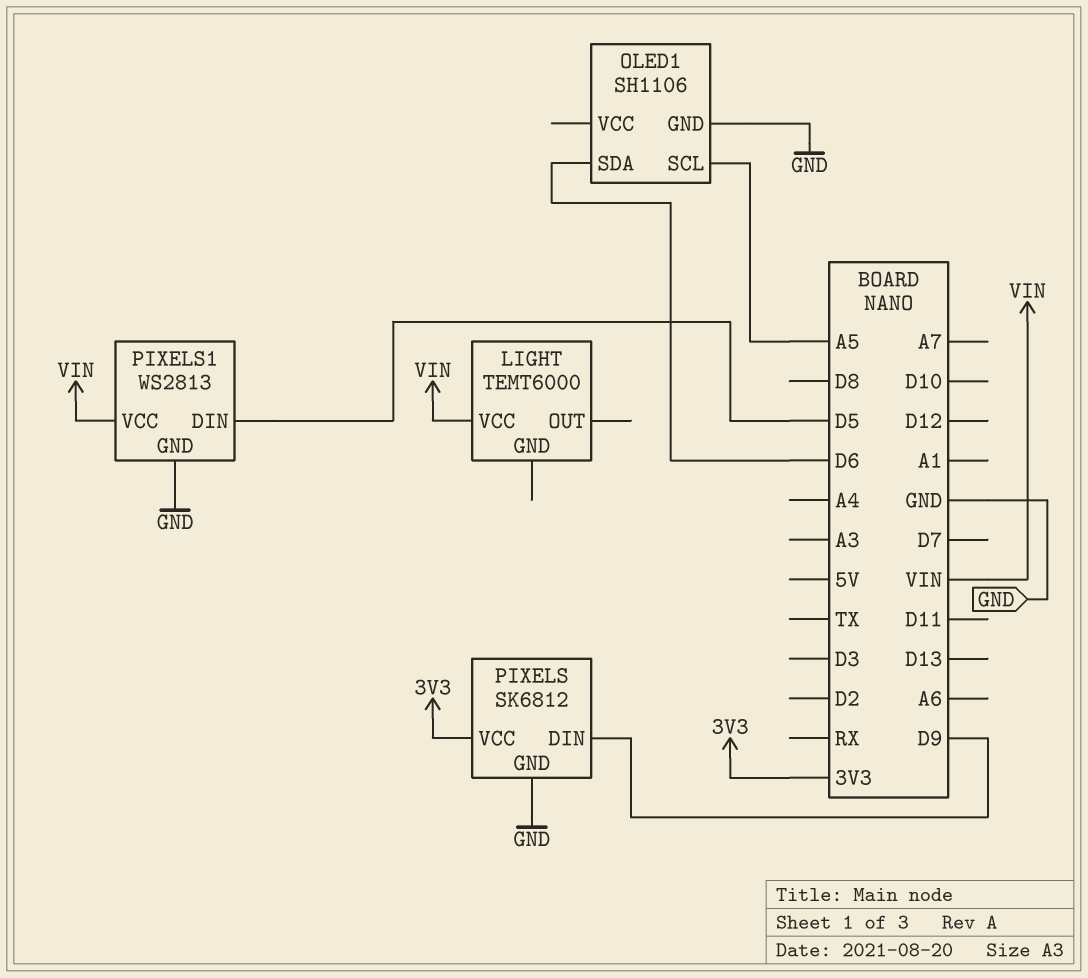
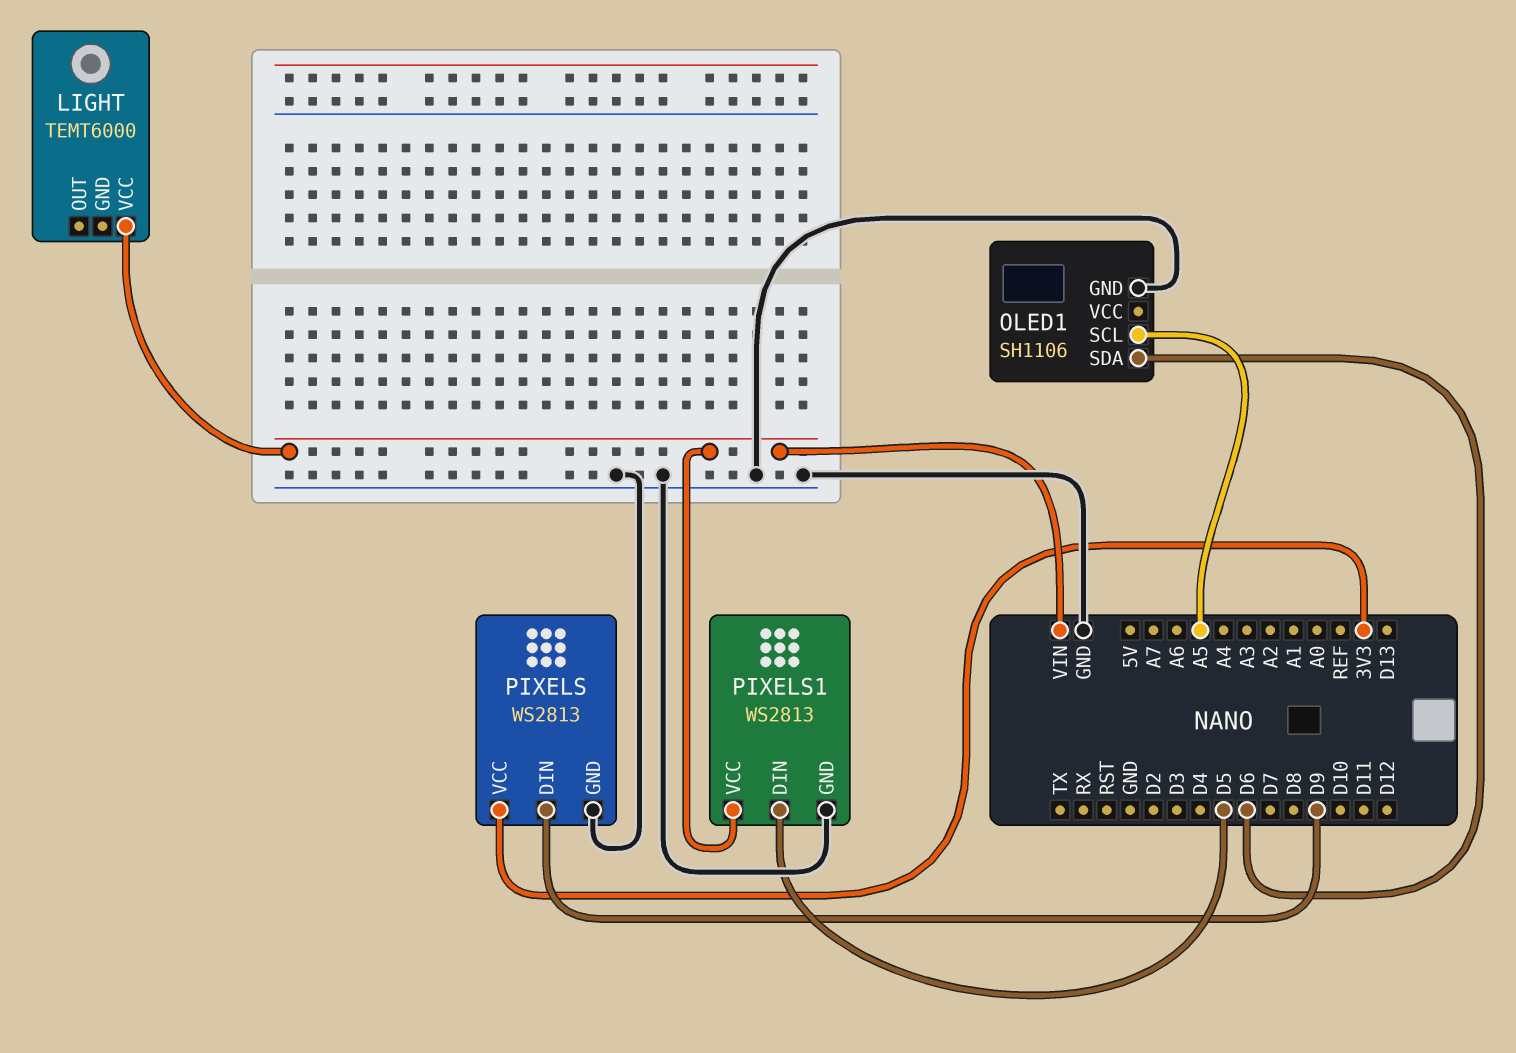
PIXELS: SK6812 -> WS2813

